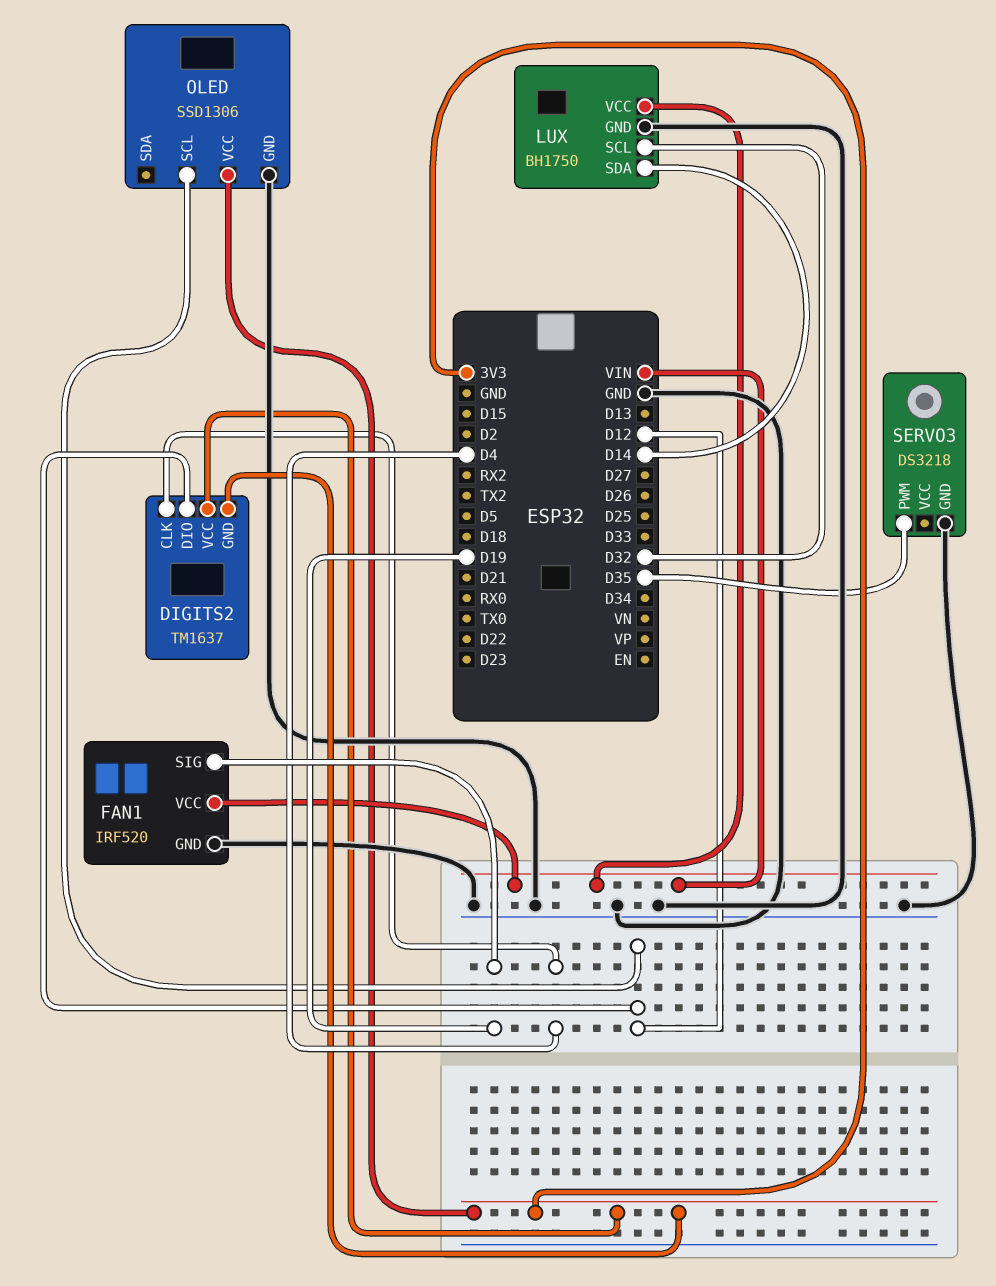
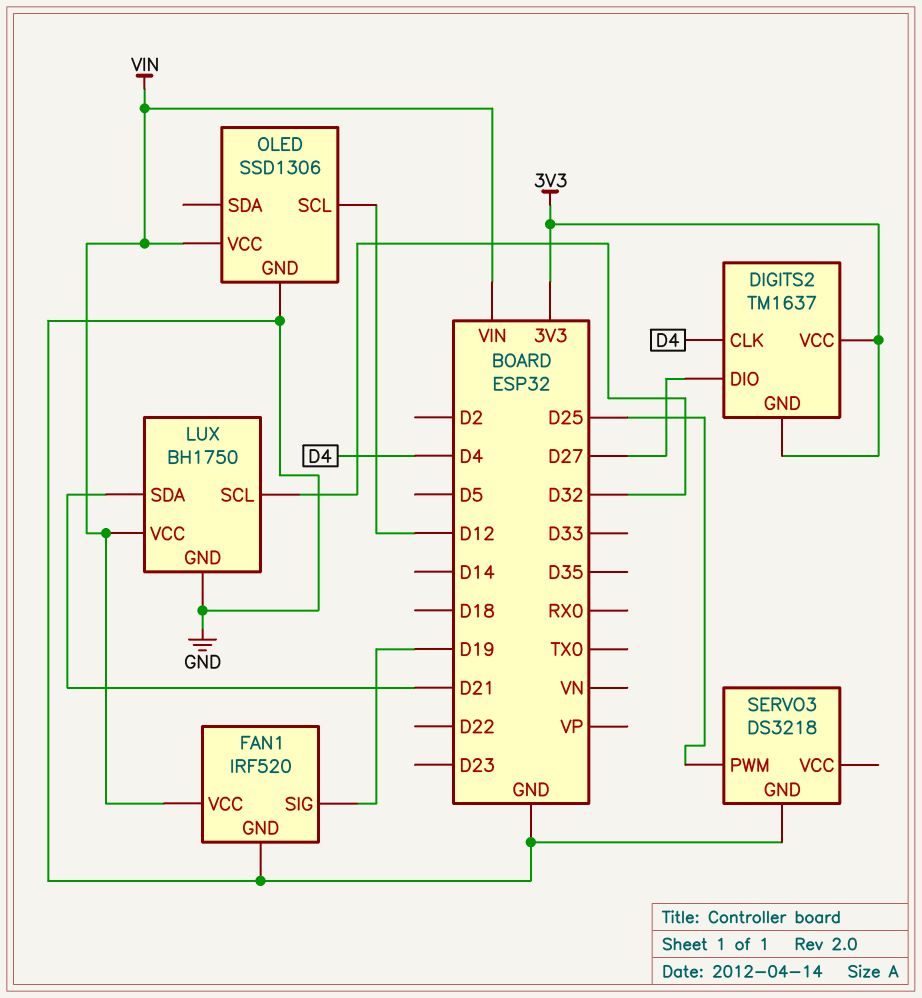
DIGITS2 pin DIO: D12 -> D27
LUX pin SDA: D14 -> D21
OLED pin VCC: 3V3 -> VIN
SERVO3 pin PWM: D35 -> D25

